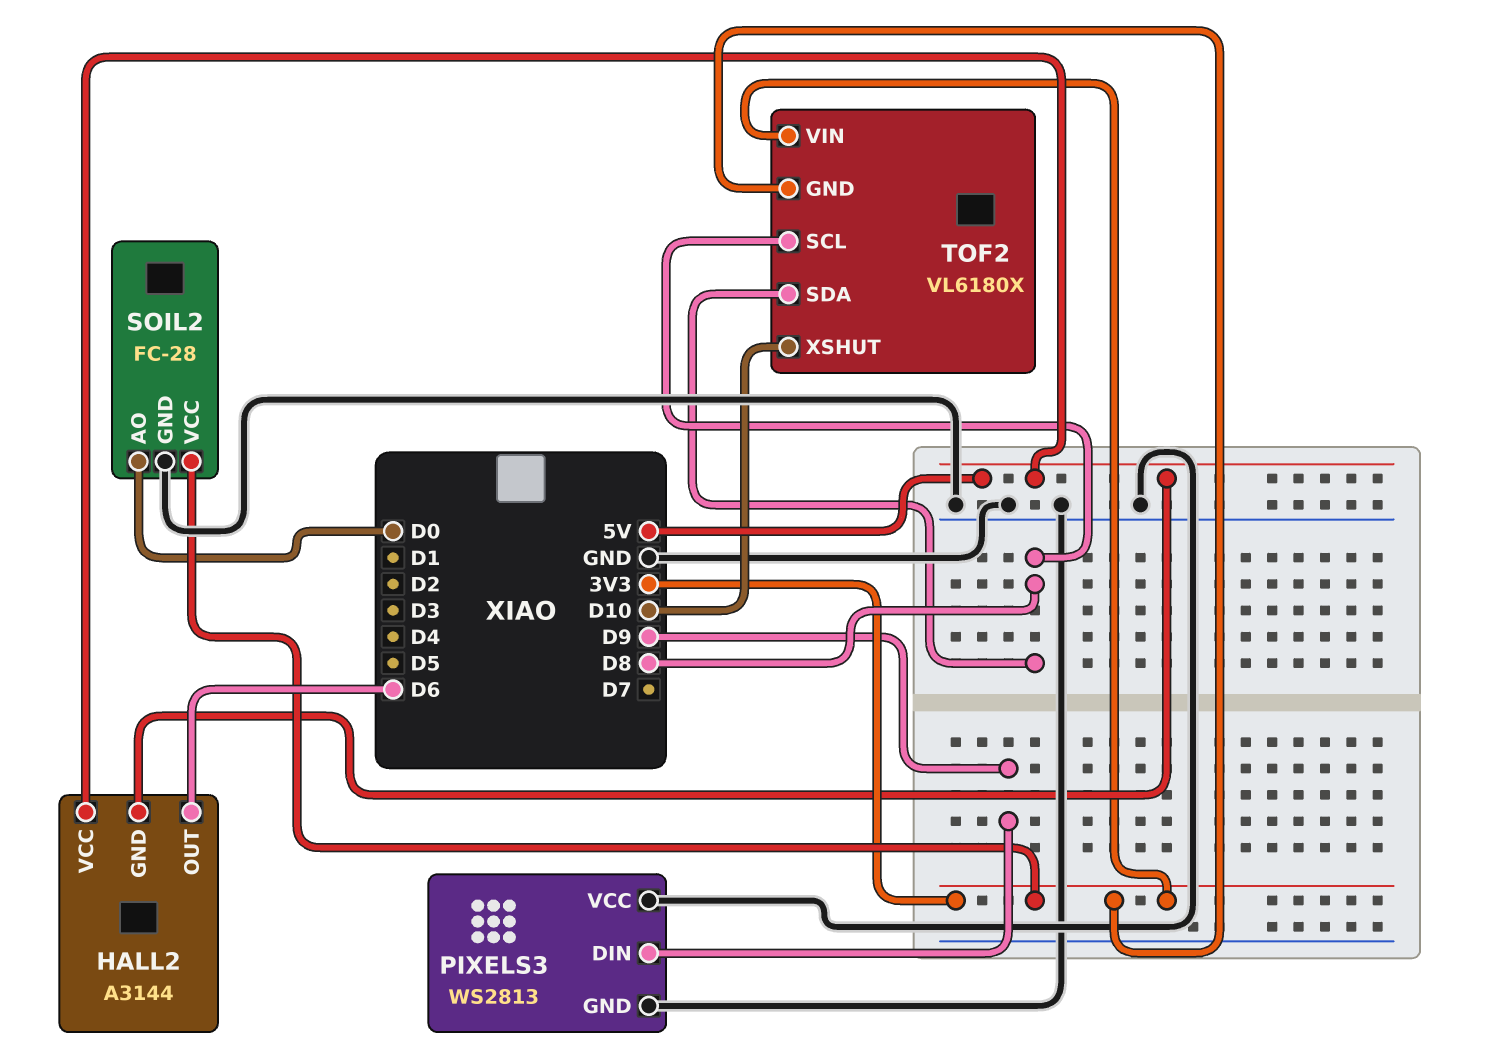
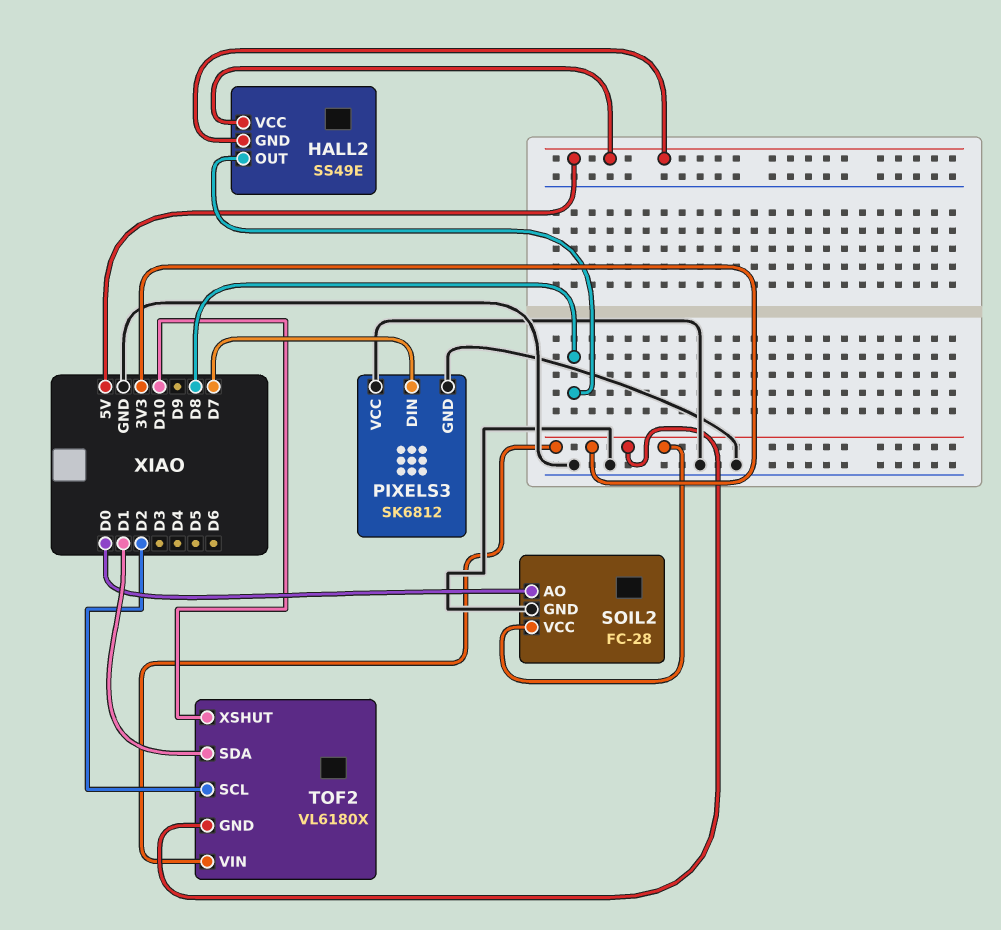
HALL2: A3144 -> SS49E
HALL2 pin OUT: D6 -> D8
PIXELS3: WS2813 -> SK6812
PIXELS3 pin DIN: D9 -> D7
TOF2 pin SCL: D8 -> D2
TOF2 pin SDA: D8 -> D1

